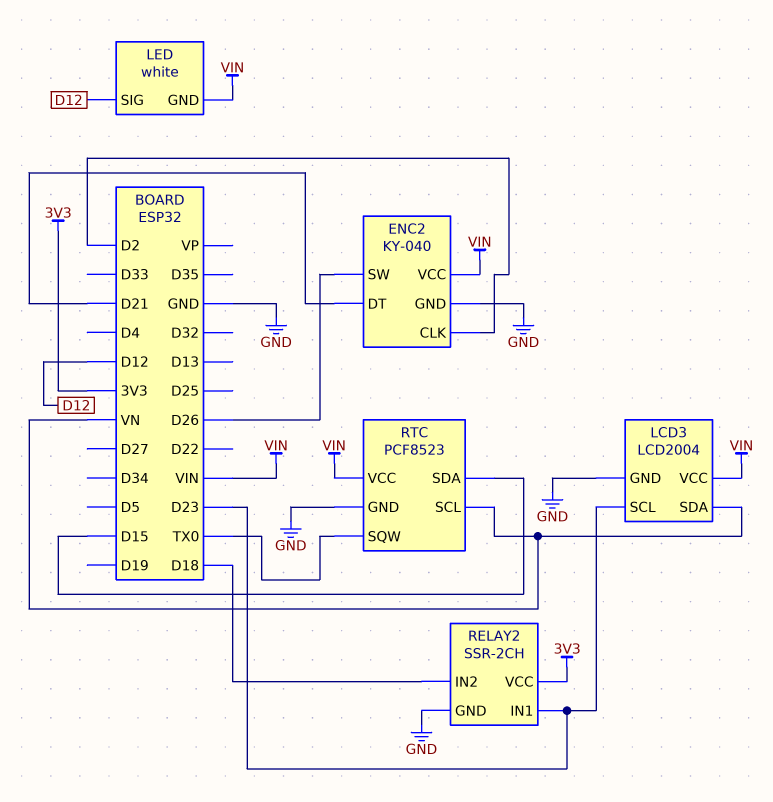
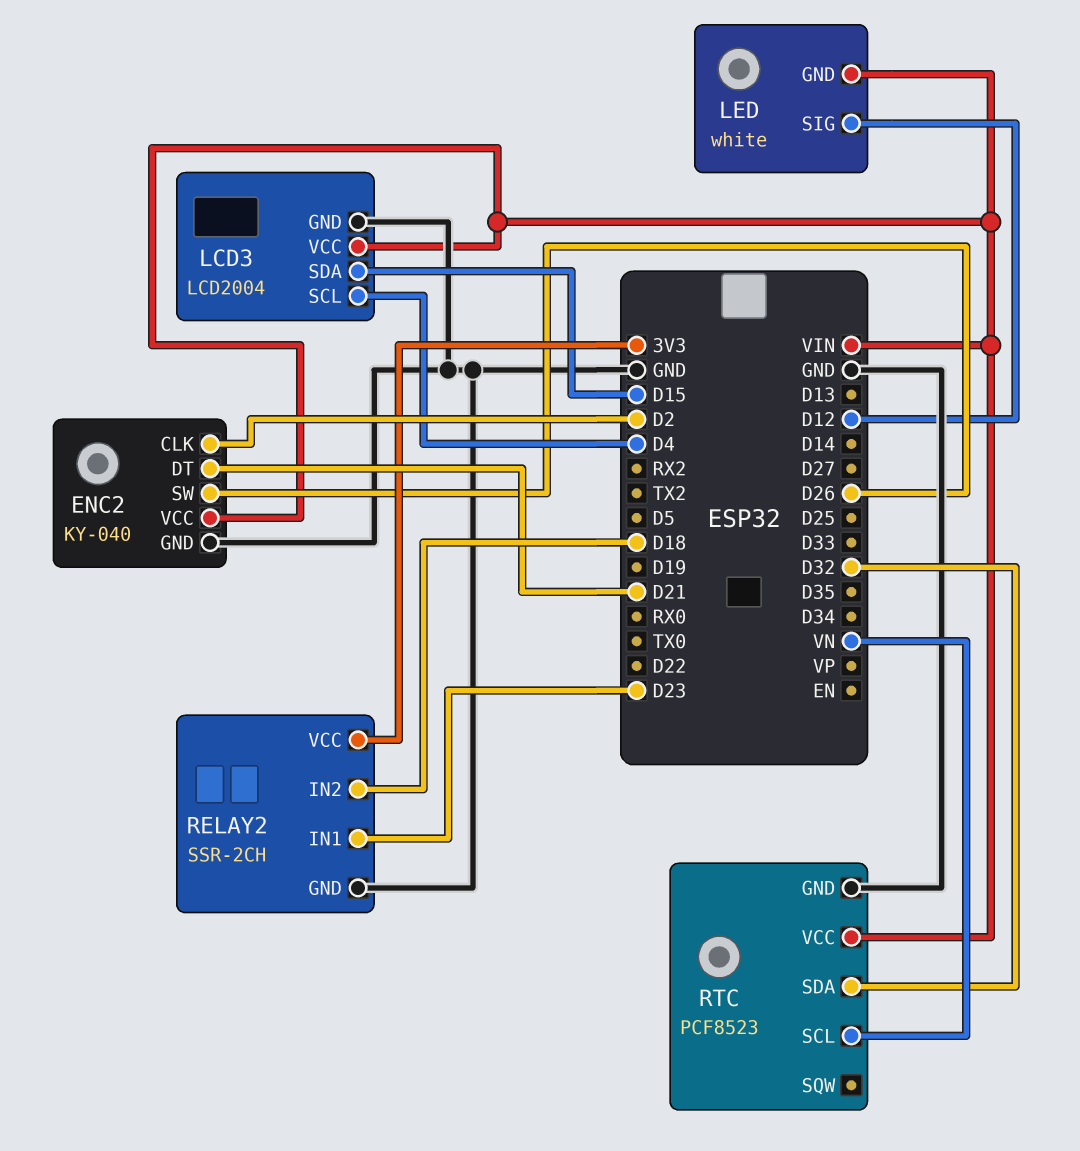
LCD3 pin SCL: D23 -> D4
LCD3 pin SDA: VN -> D15
RTC pin SDA: D15 -> D32
RTC pin SQW: TX0 -> none

